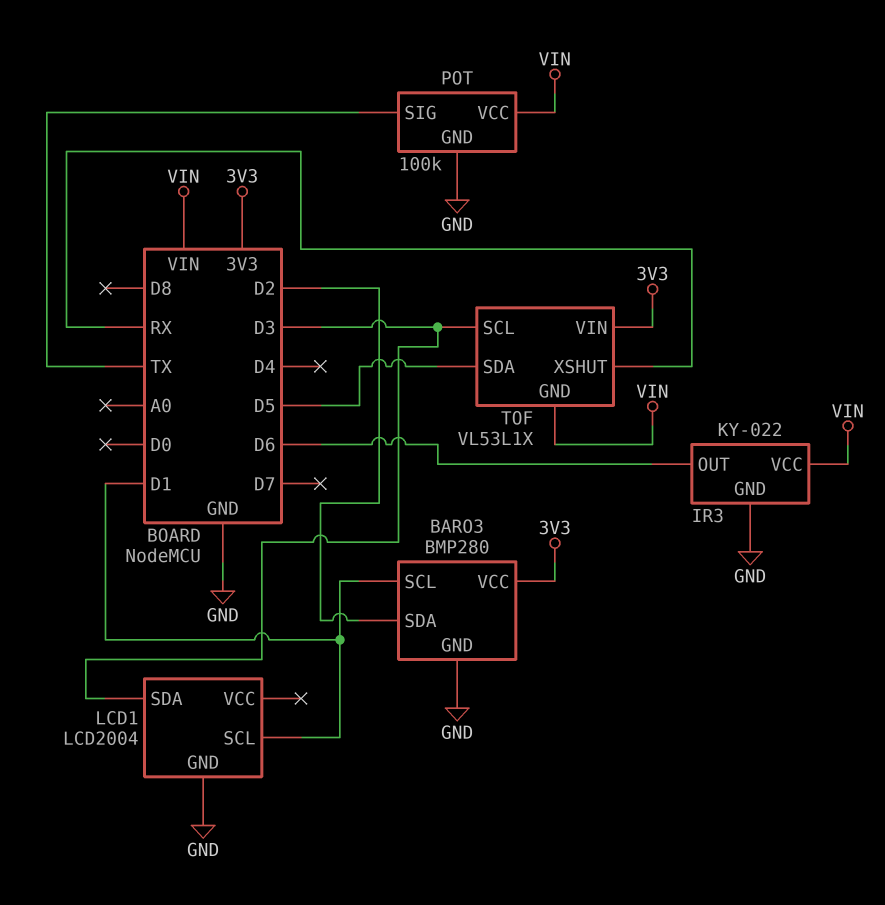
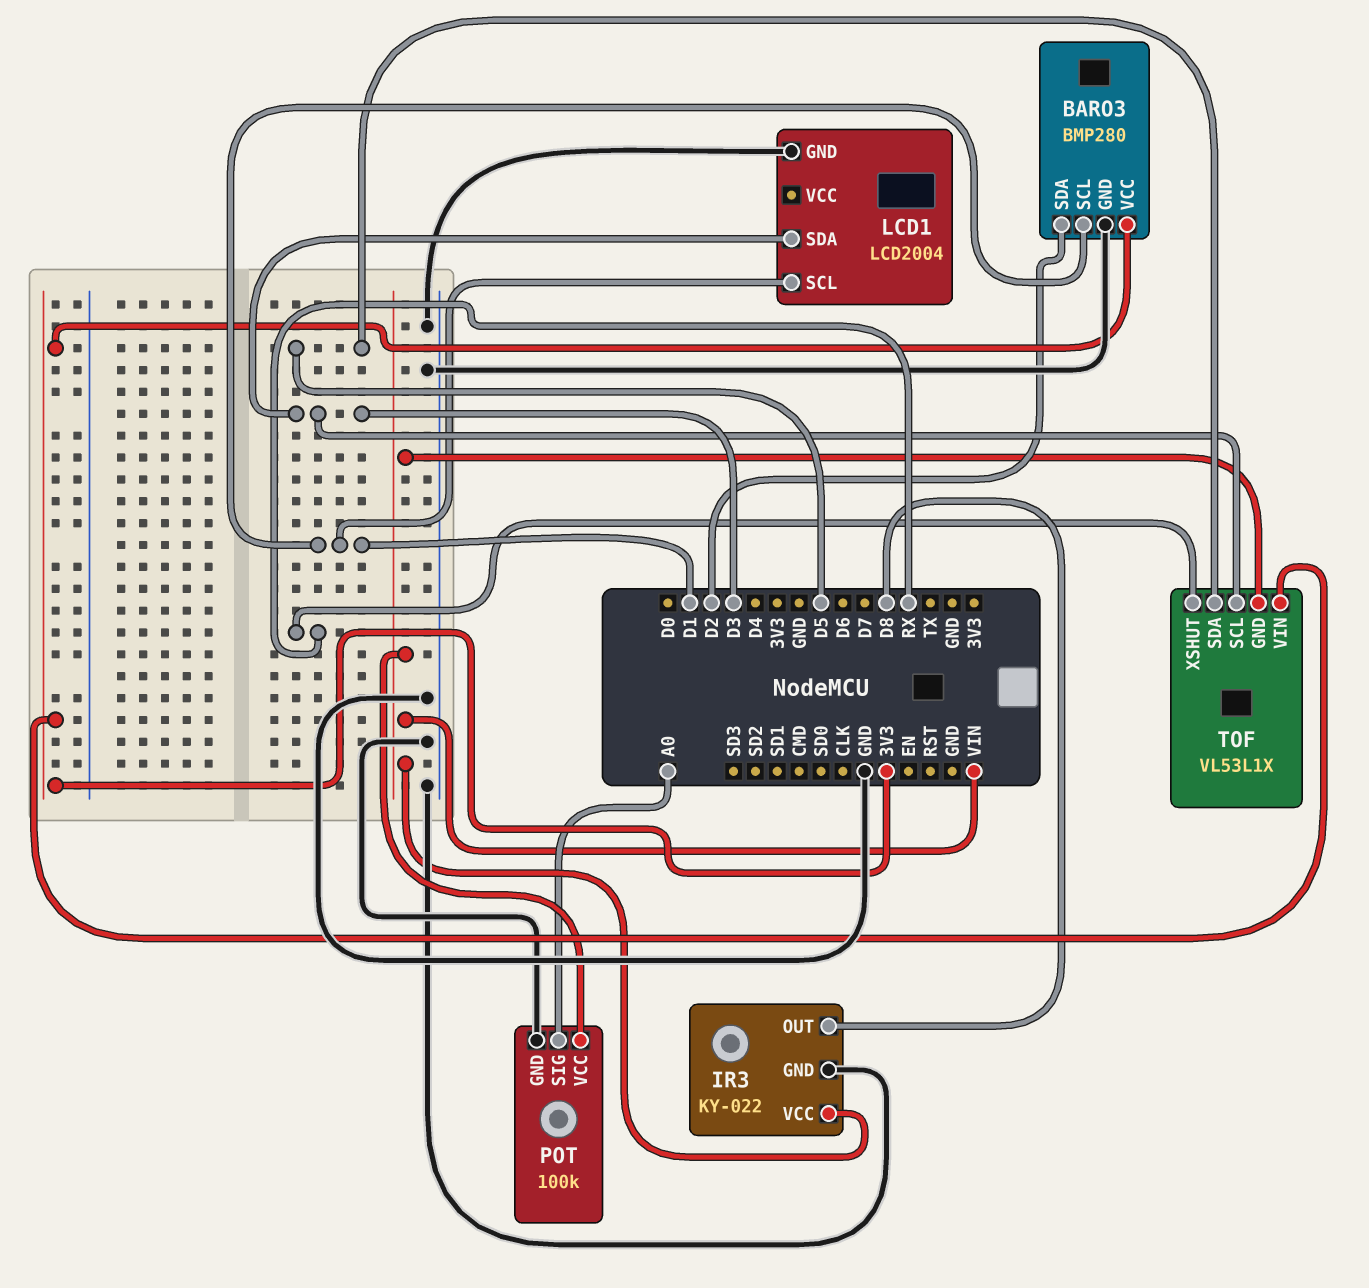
IR3 pin OUT: D6 -> D8
POT pin SIG: TX -> A0

